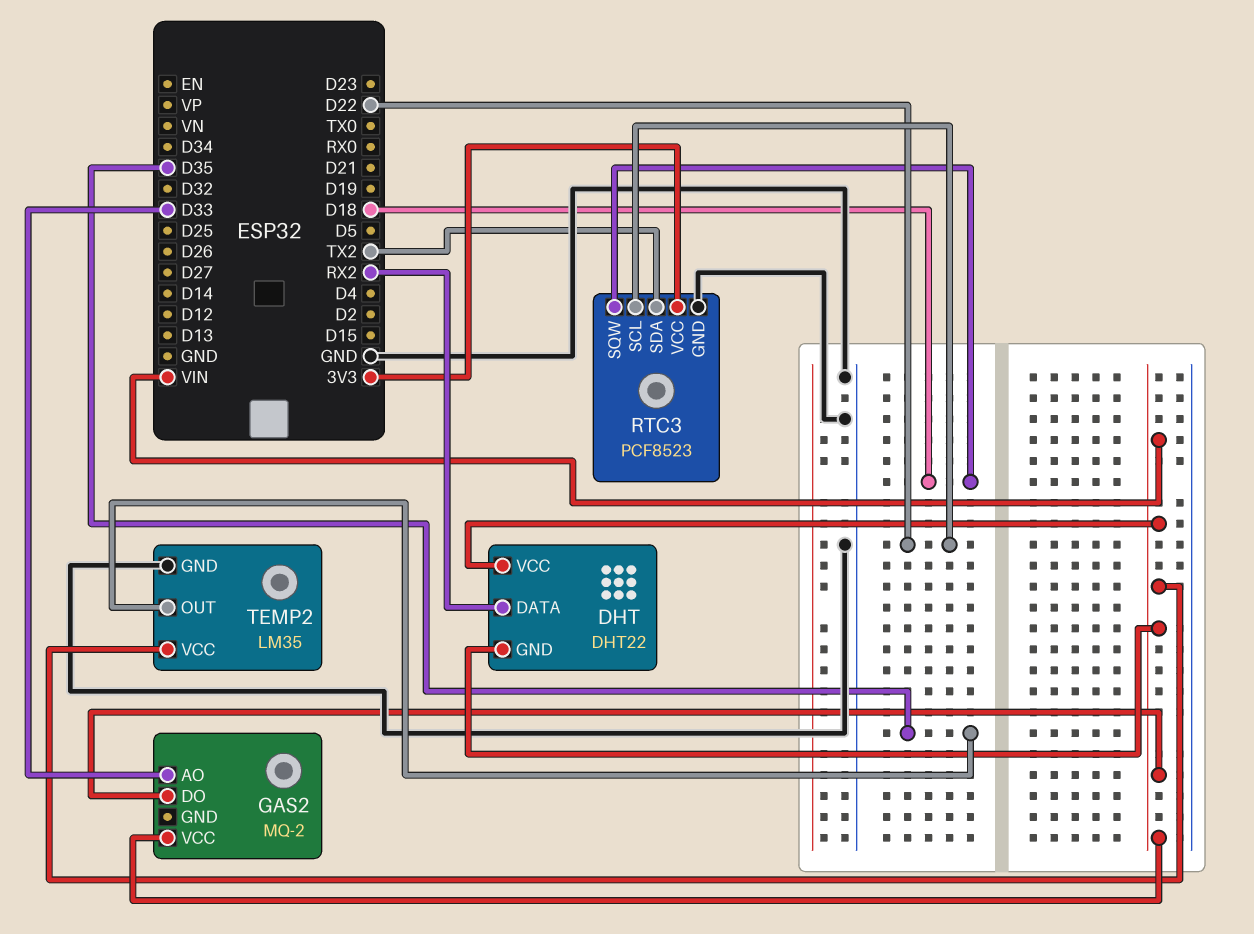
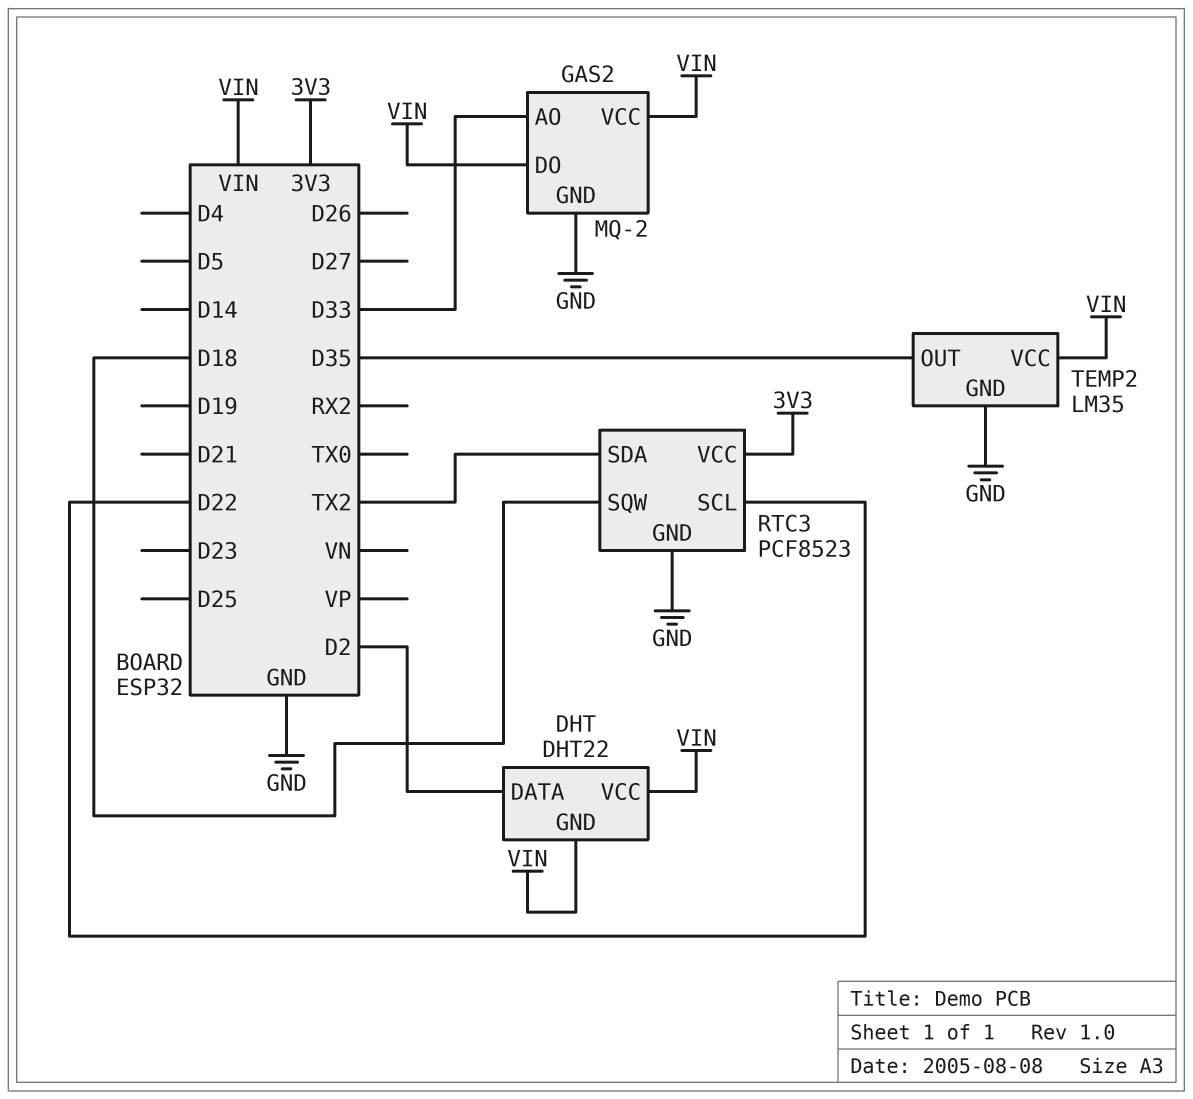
DHT pin DATA: RX2 -> D2
GAS2 pin GND: none -> GND

